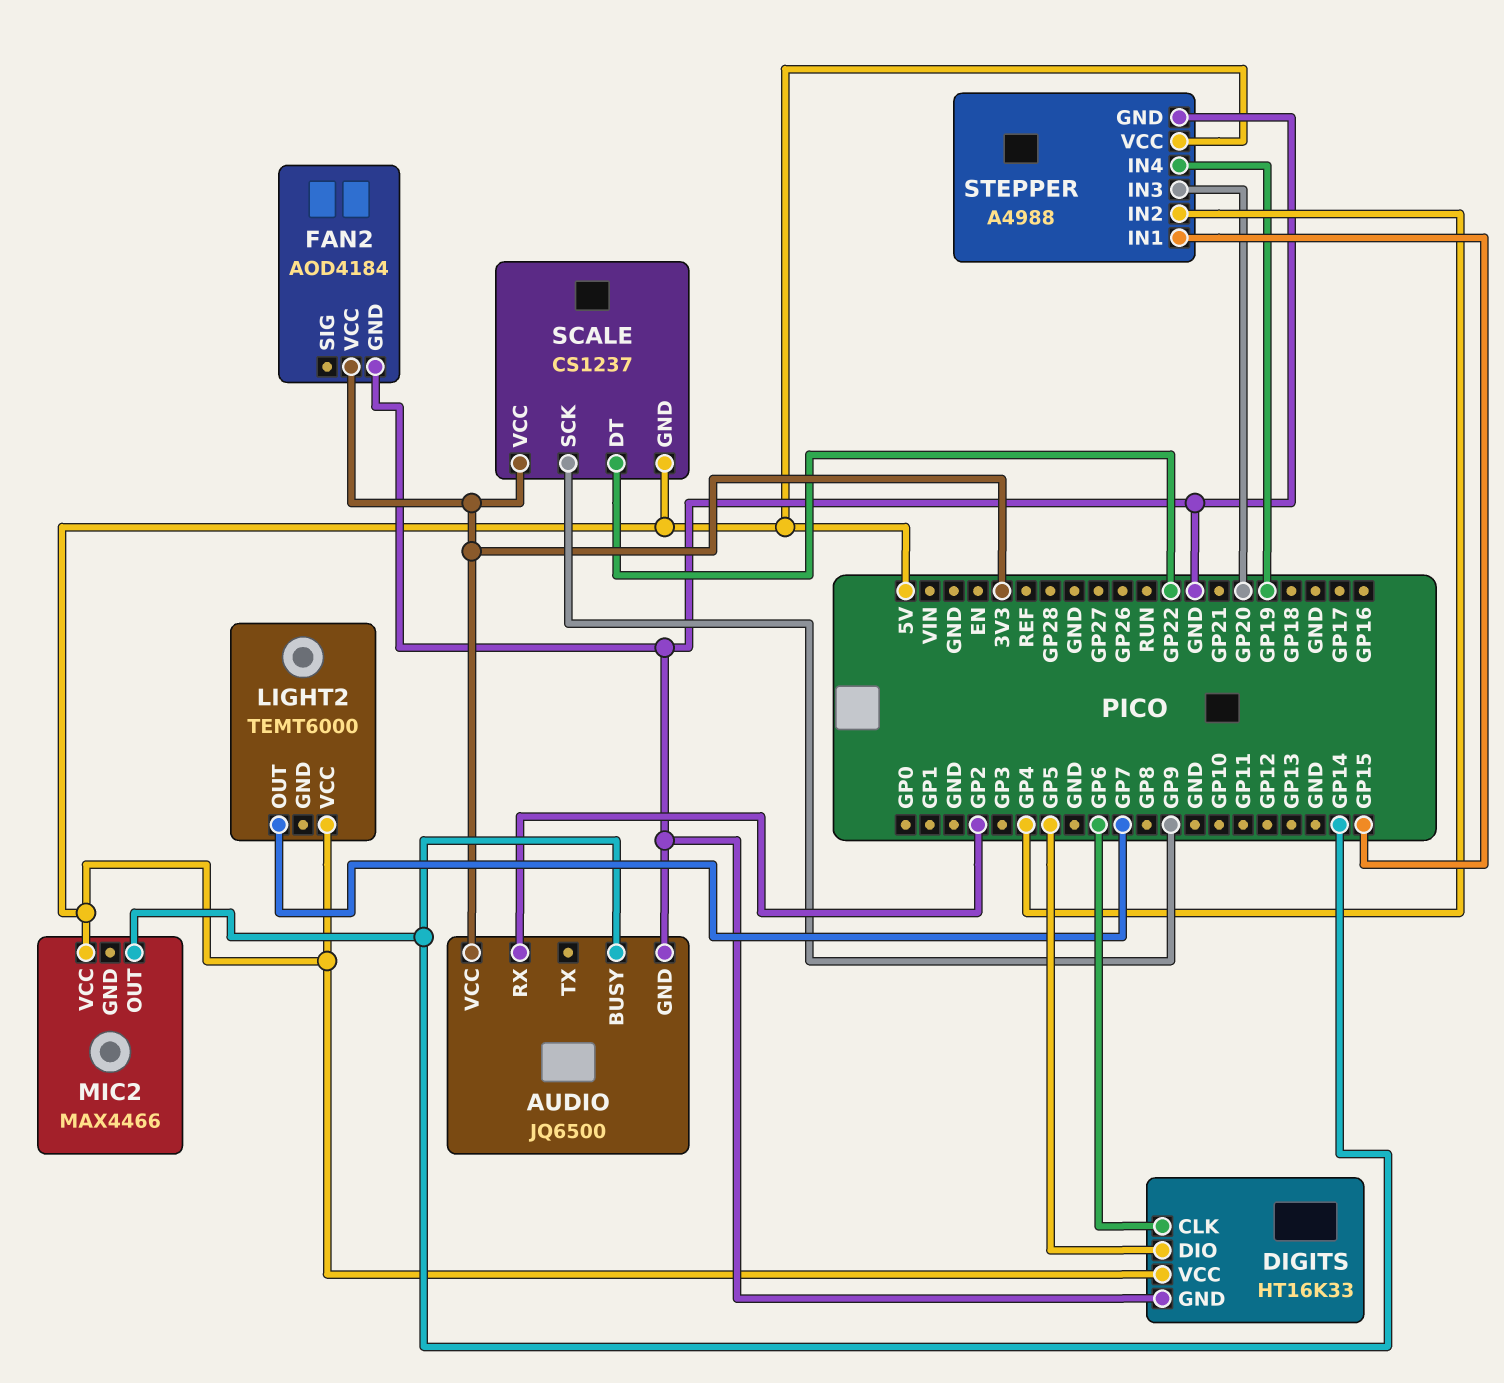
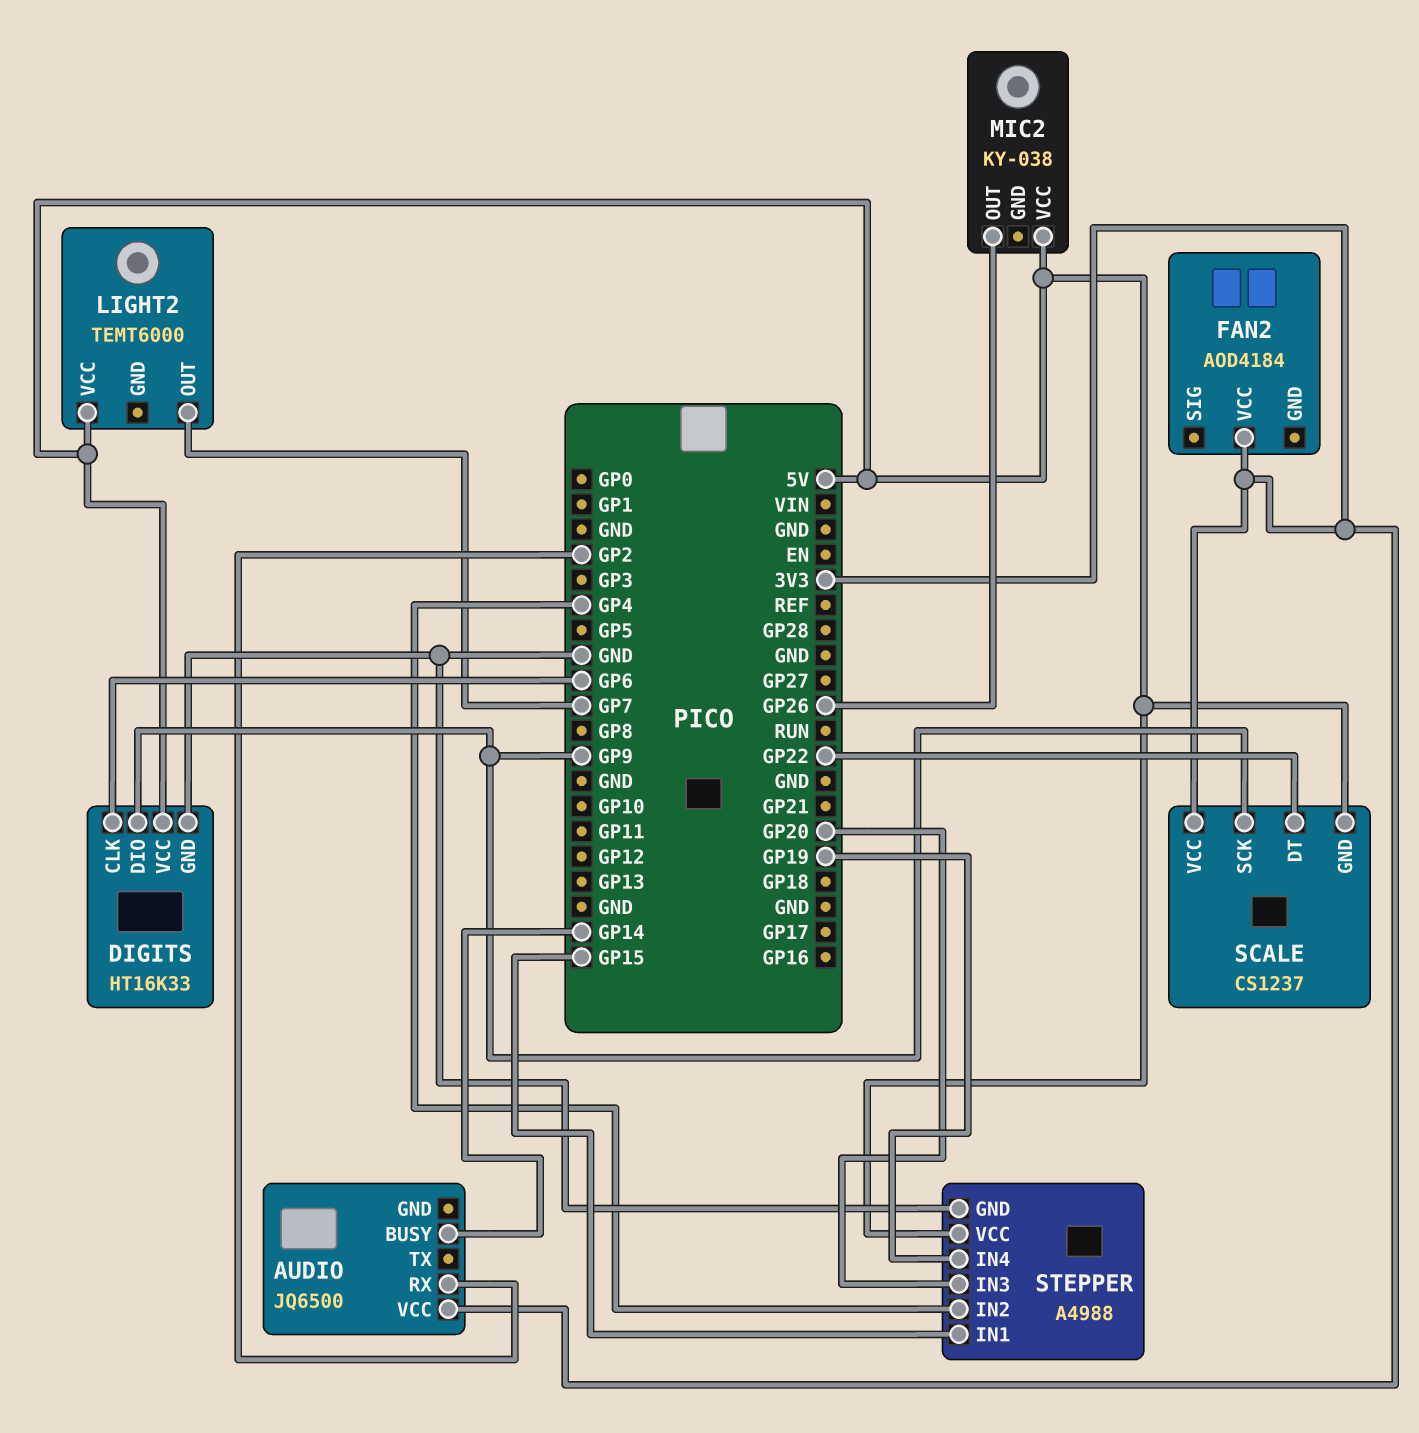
AUDIO pin GND: GND -> none
DIGITS pin DIO: GP5 -> GP9
FAN2 pin GND: GND -> none
MIC2: MAX4466 -> KY-038
MIC2 pin OUT: GP14 -> GP26

